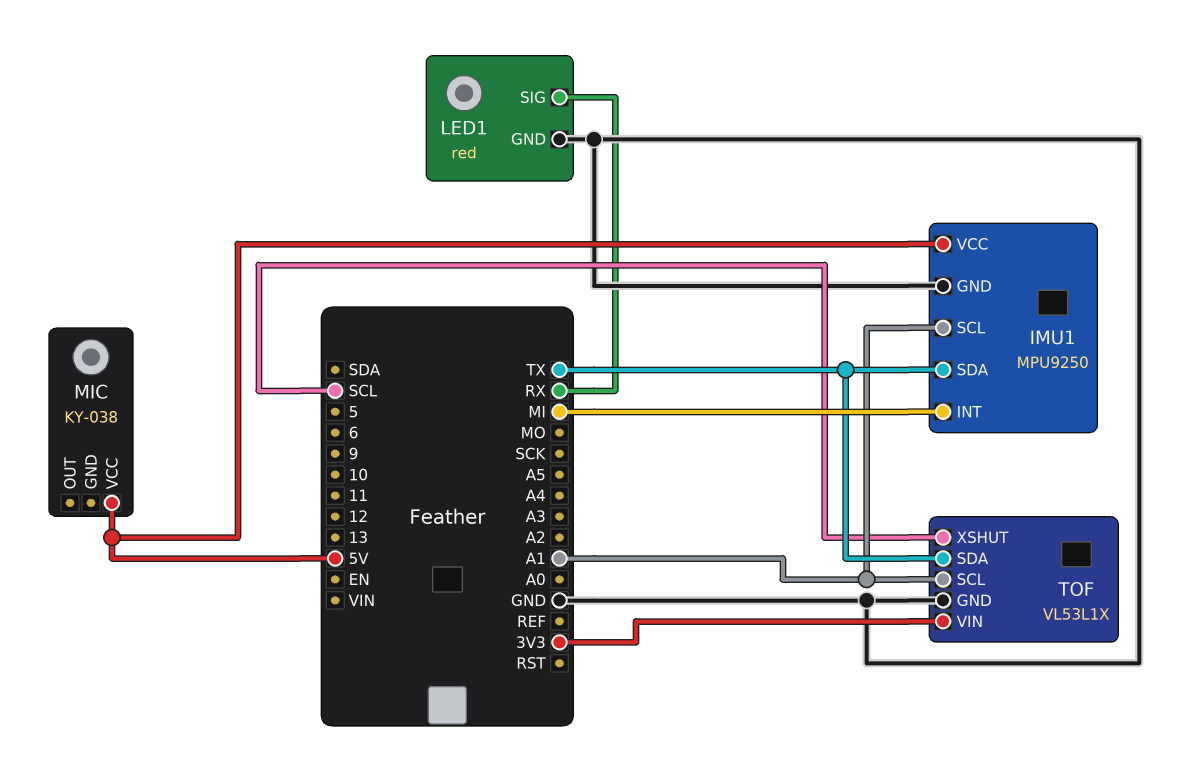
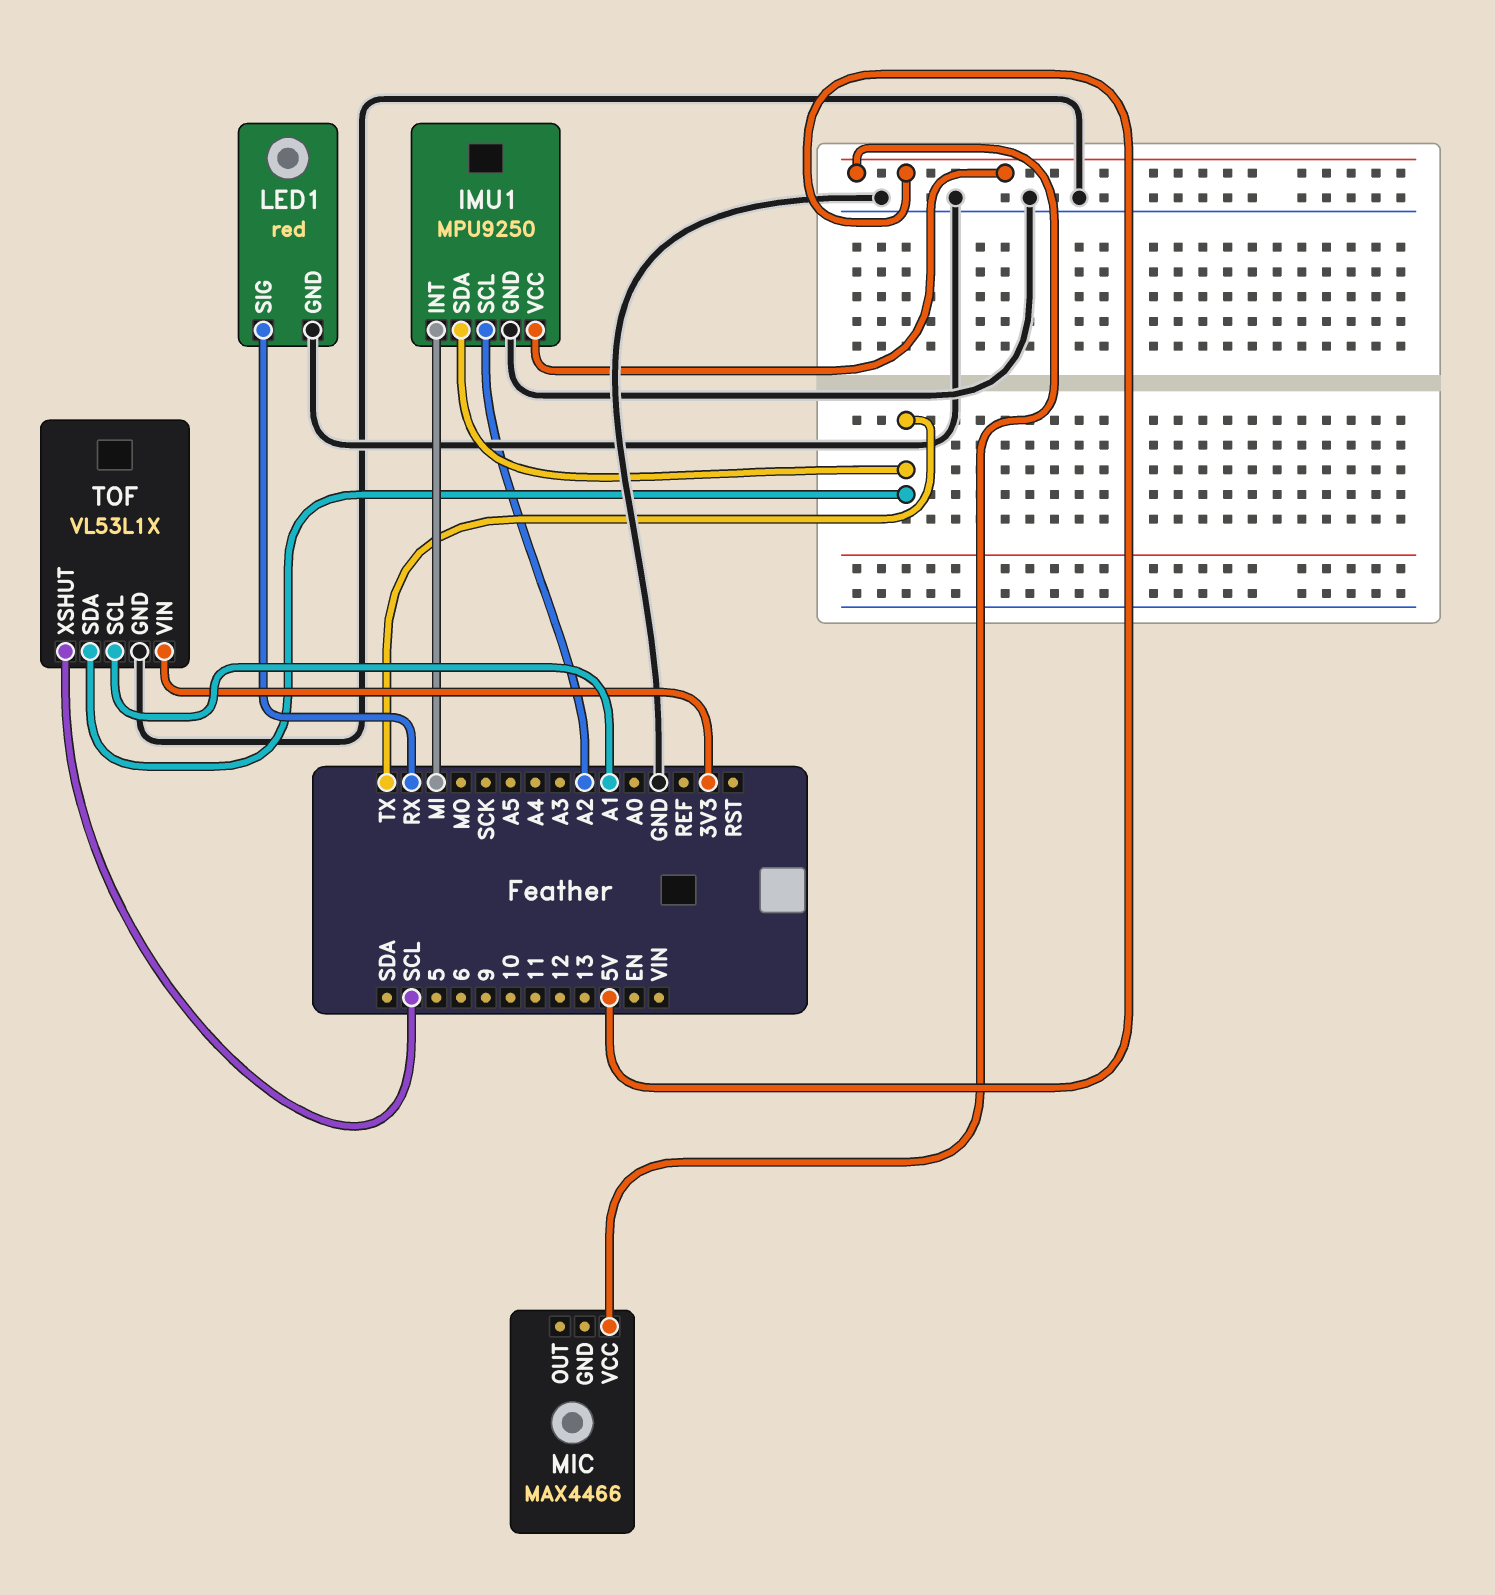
IMU1 pin SCL: A1 -> A2
MIC: KY-038 -> MAX4466

